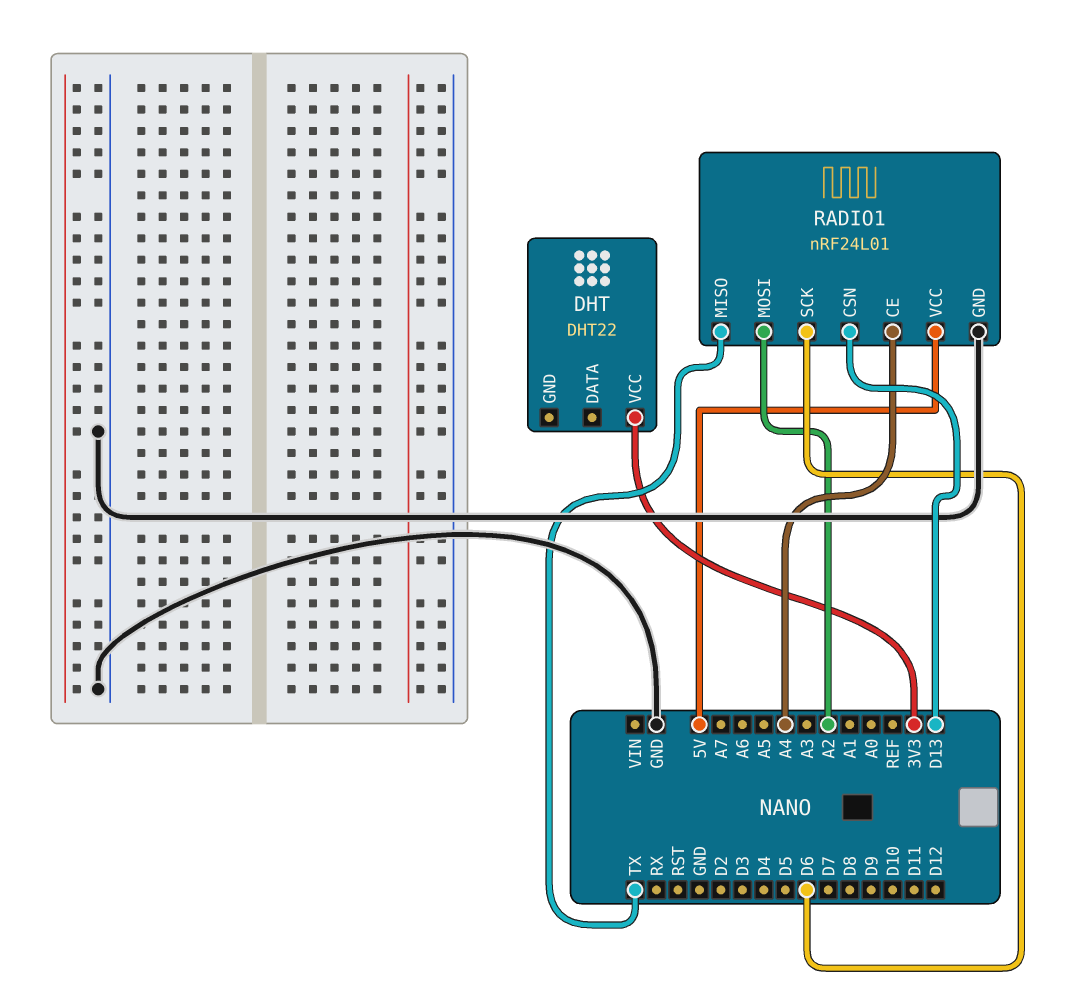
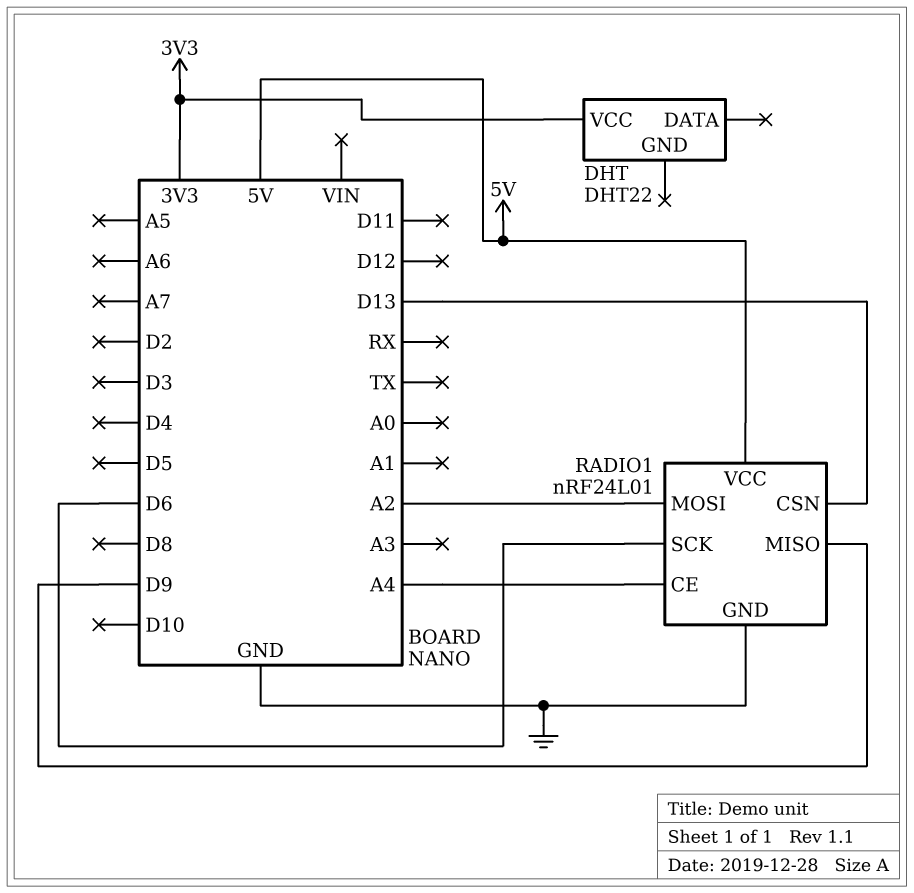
RADIO1 pin MISO: TX -> D9

